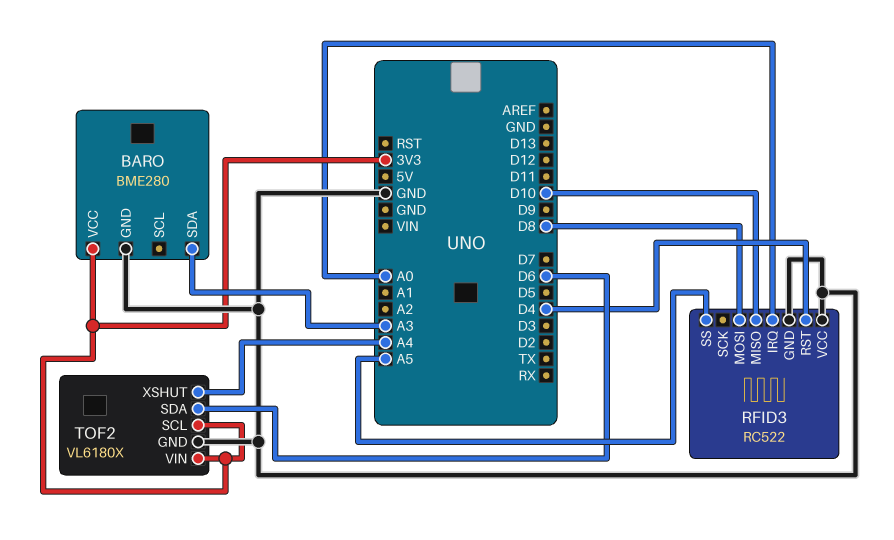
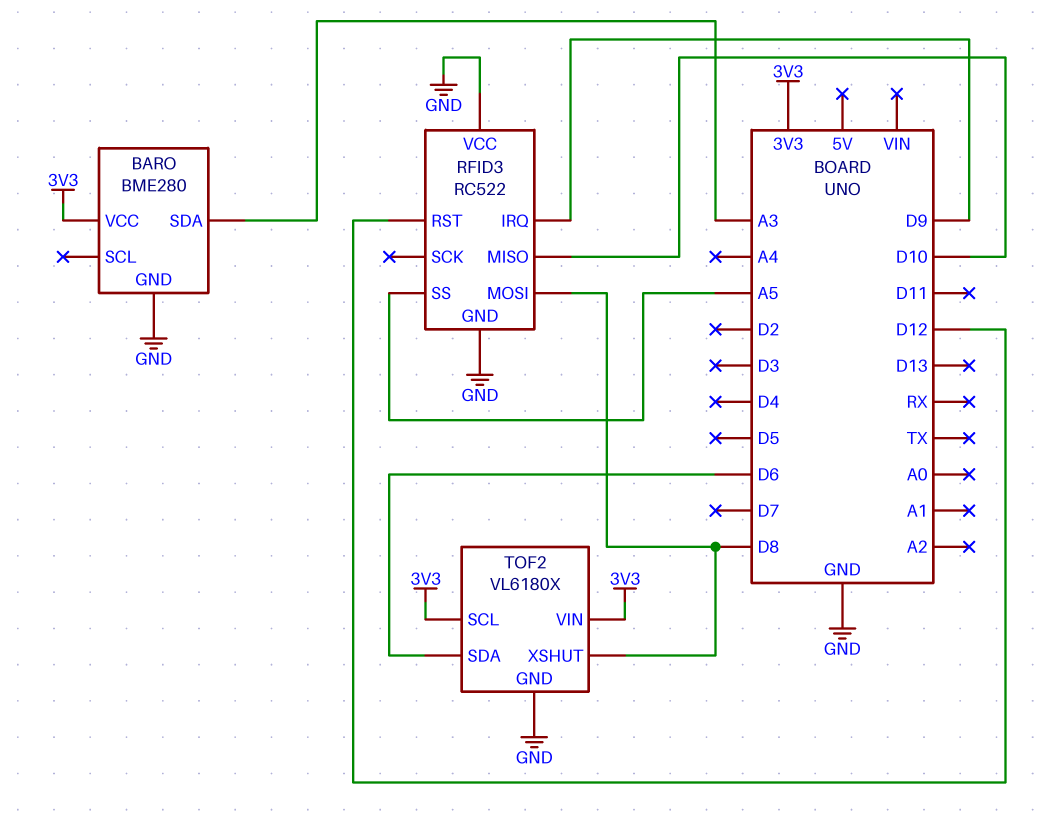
RFID3 pin IRQ: A0 -> D9
RFID3 pin RST: D4 -> D12
TOF2 pin XSHUT: A4 -> D8

